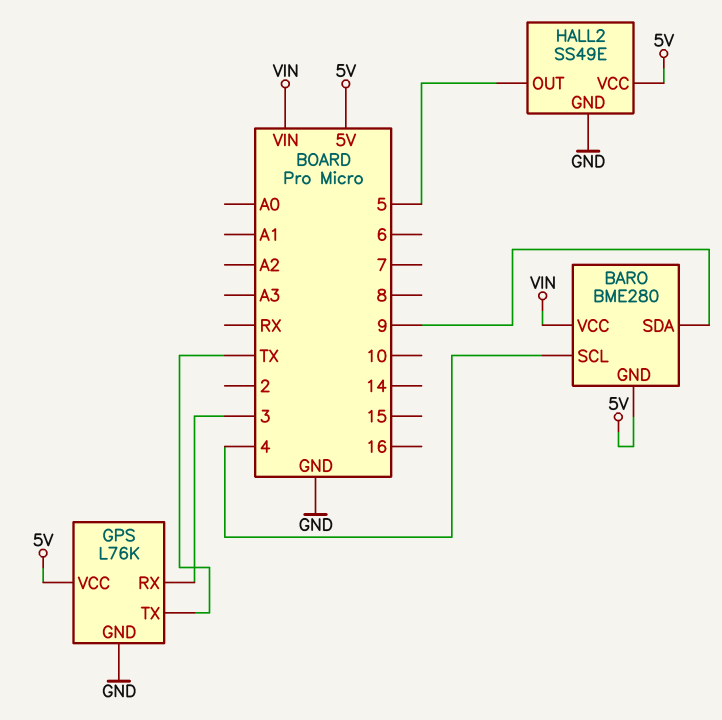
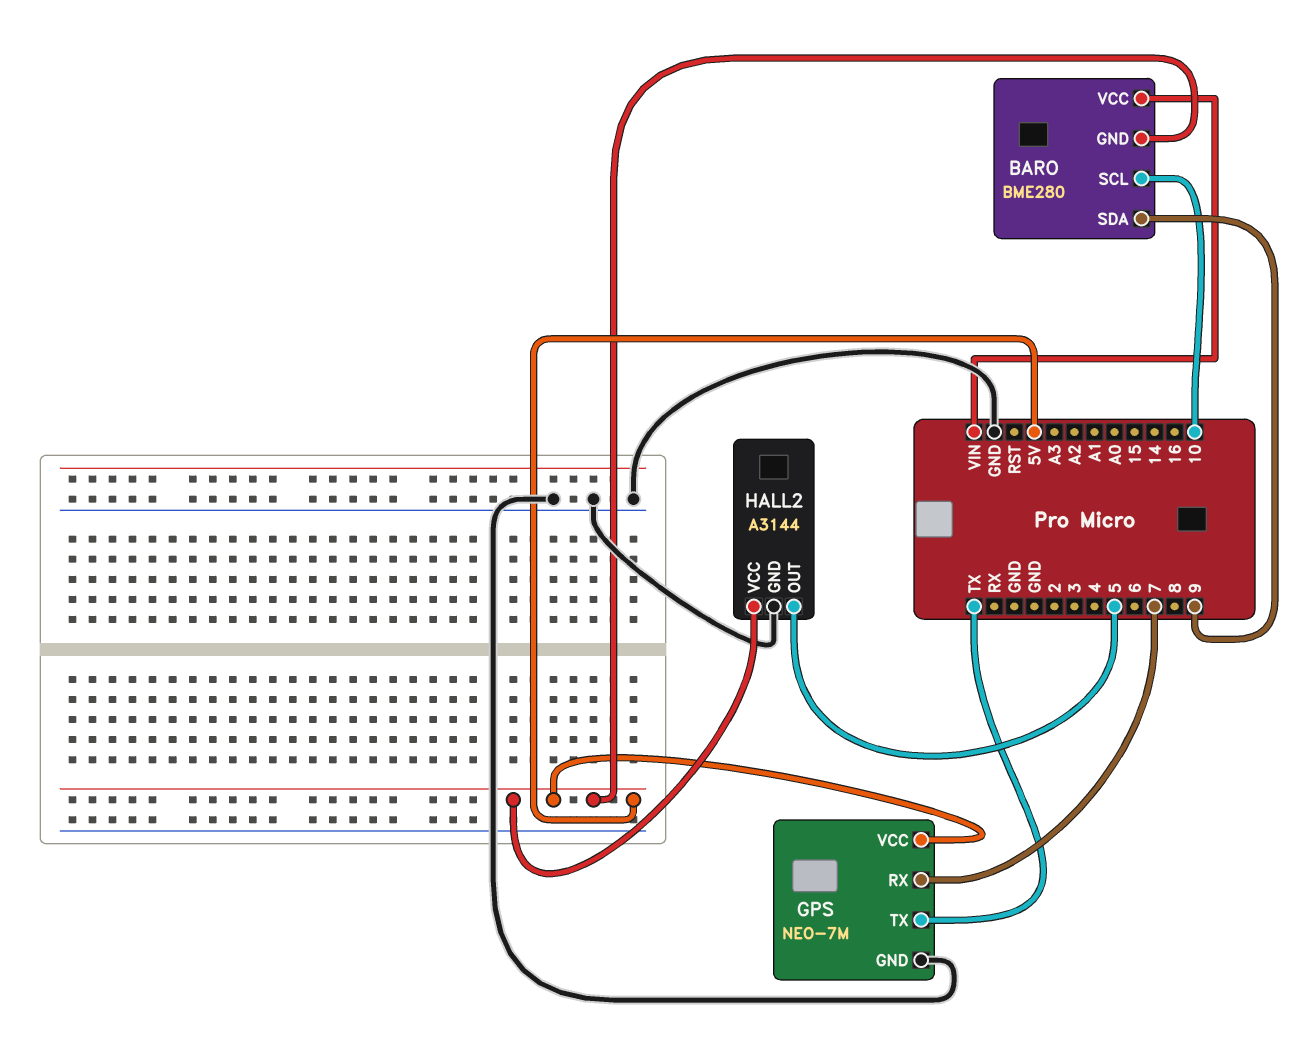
BARO pin SCL: 4 -> 10
GPS: L76K -> NEO-7M
GPS pin RX: 3 -> 7
HALL2: SS49E -> A3144

